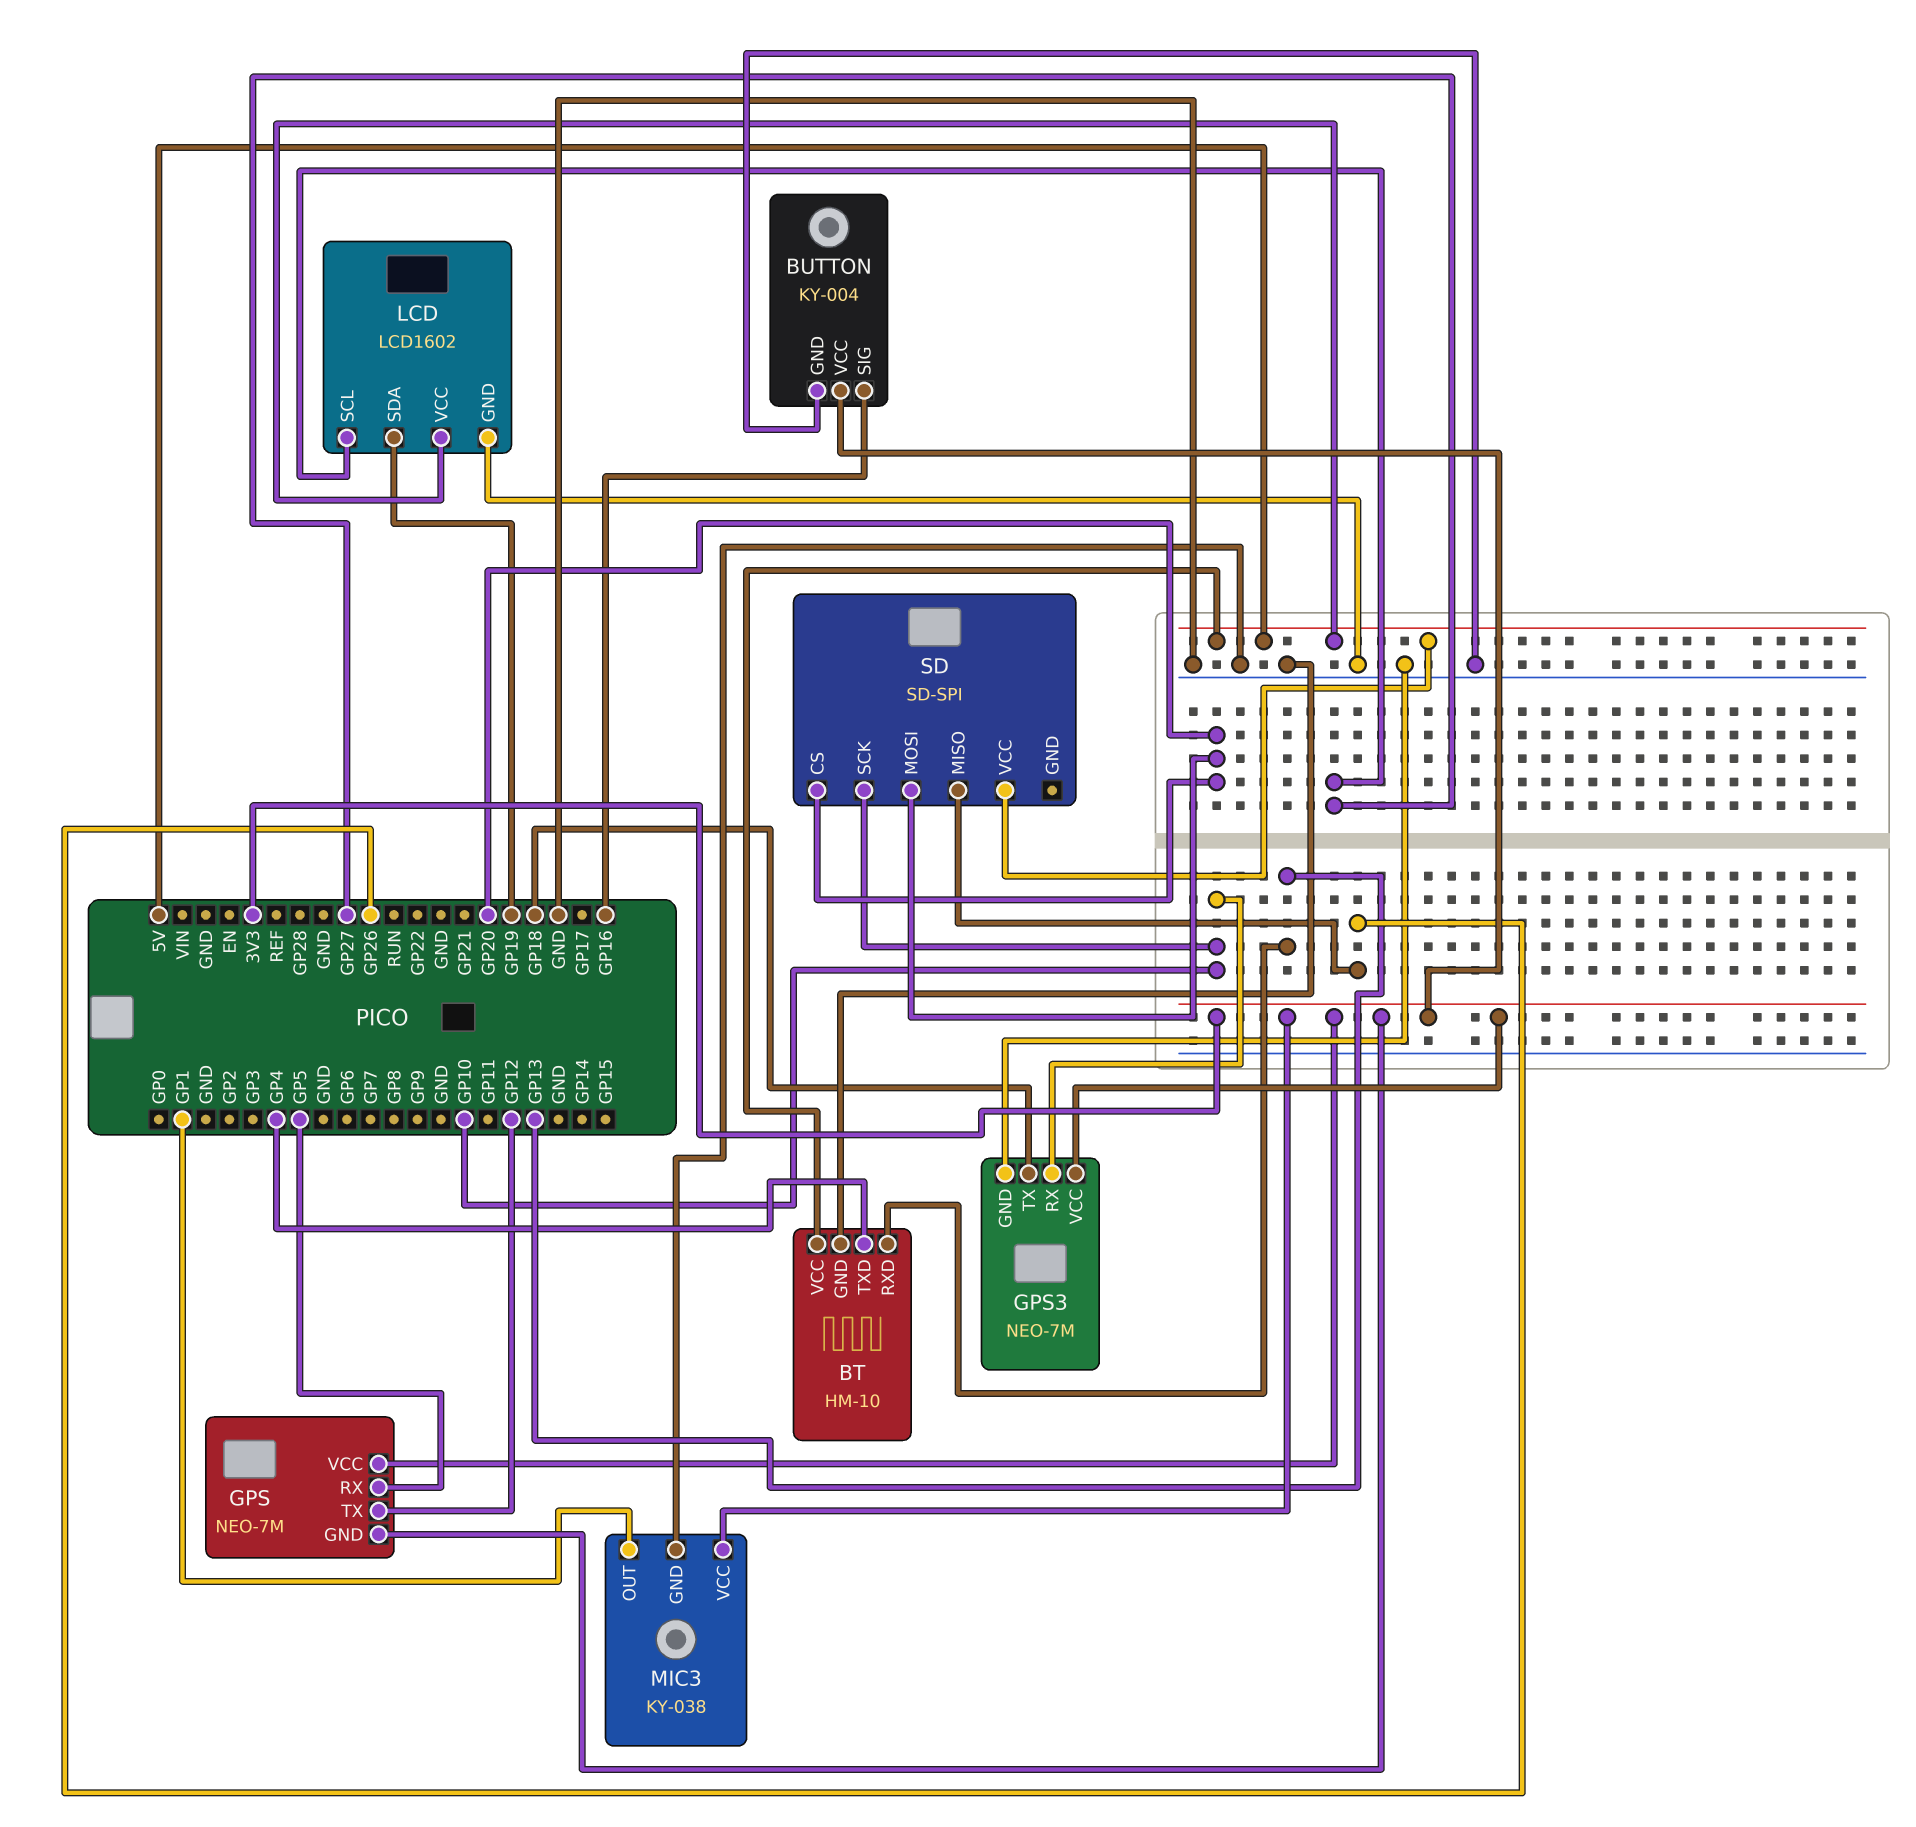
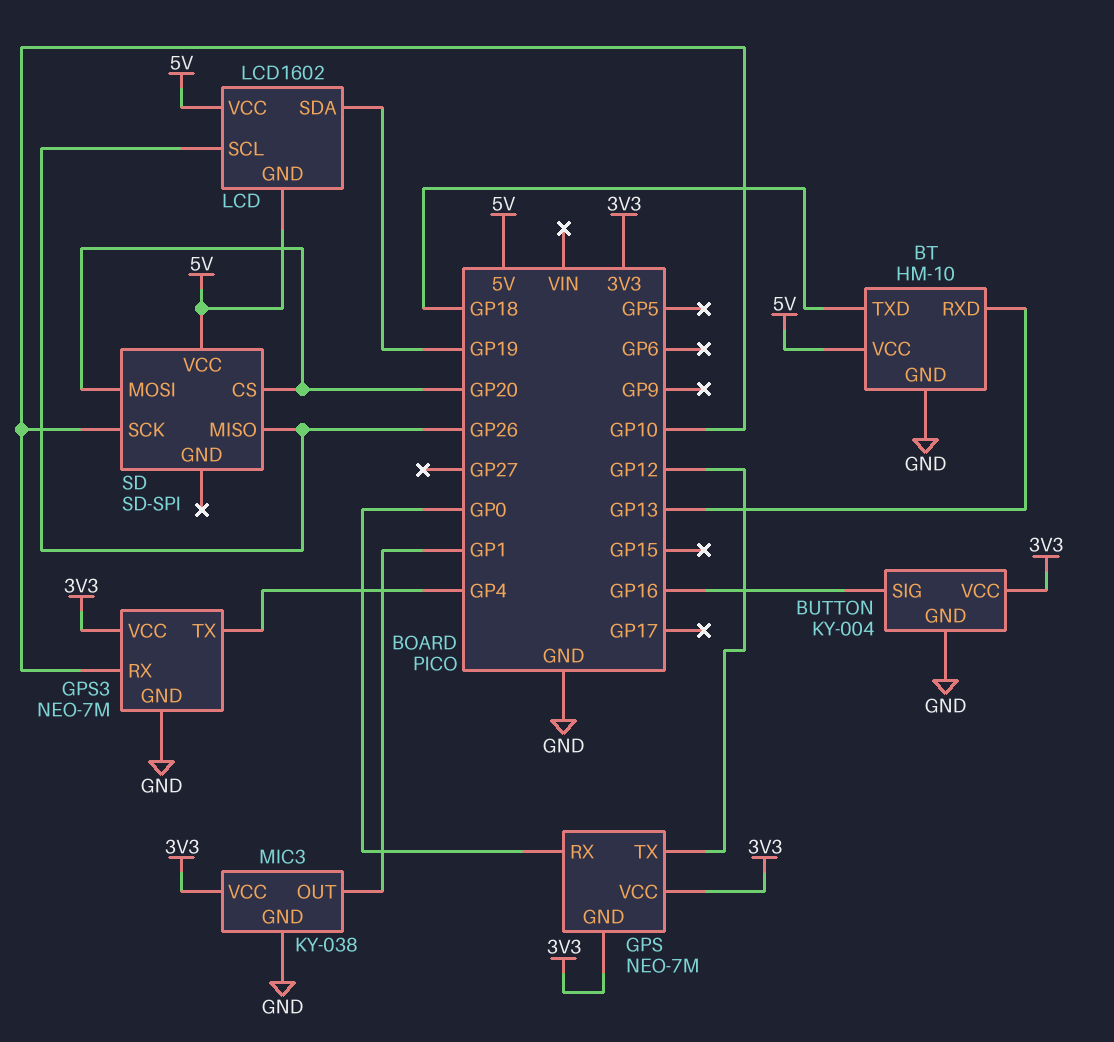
BT pin TXD: GP4 -> GP18
GPS pin RX: GP5 -> GP0
GPS3 pin TX: GP18 -> GP4
LCD pin GND: GND -> 5V
LCD pin SCL: GP27 -> GP26

